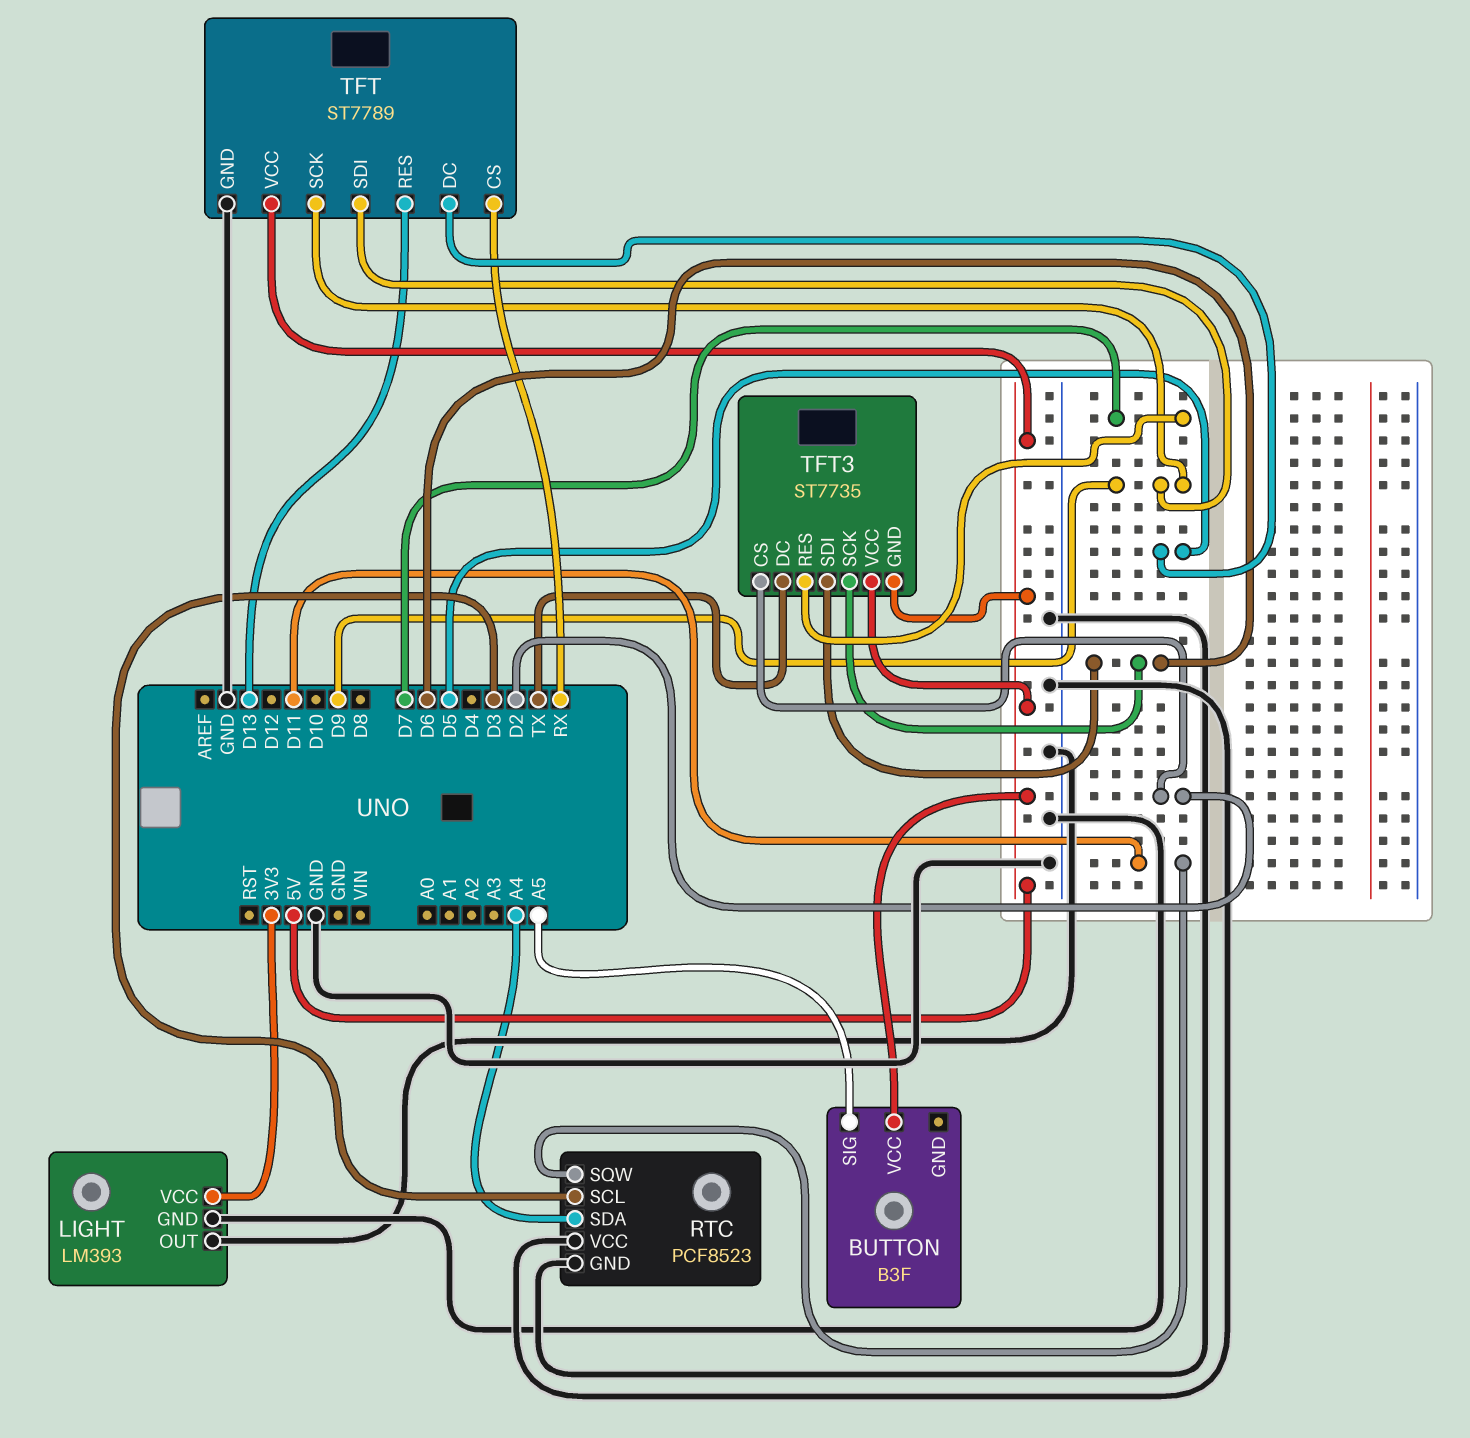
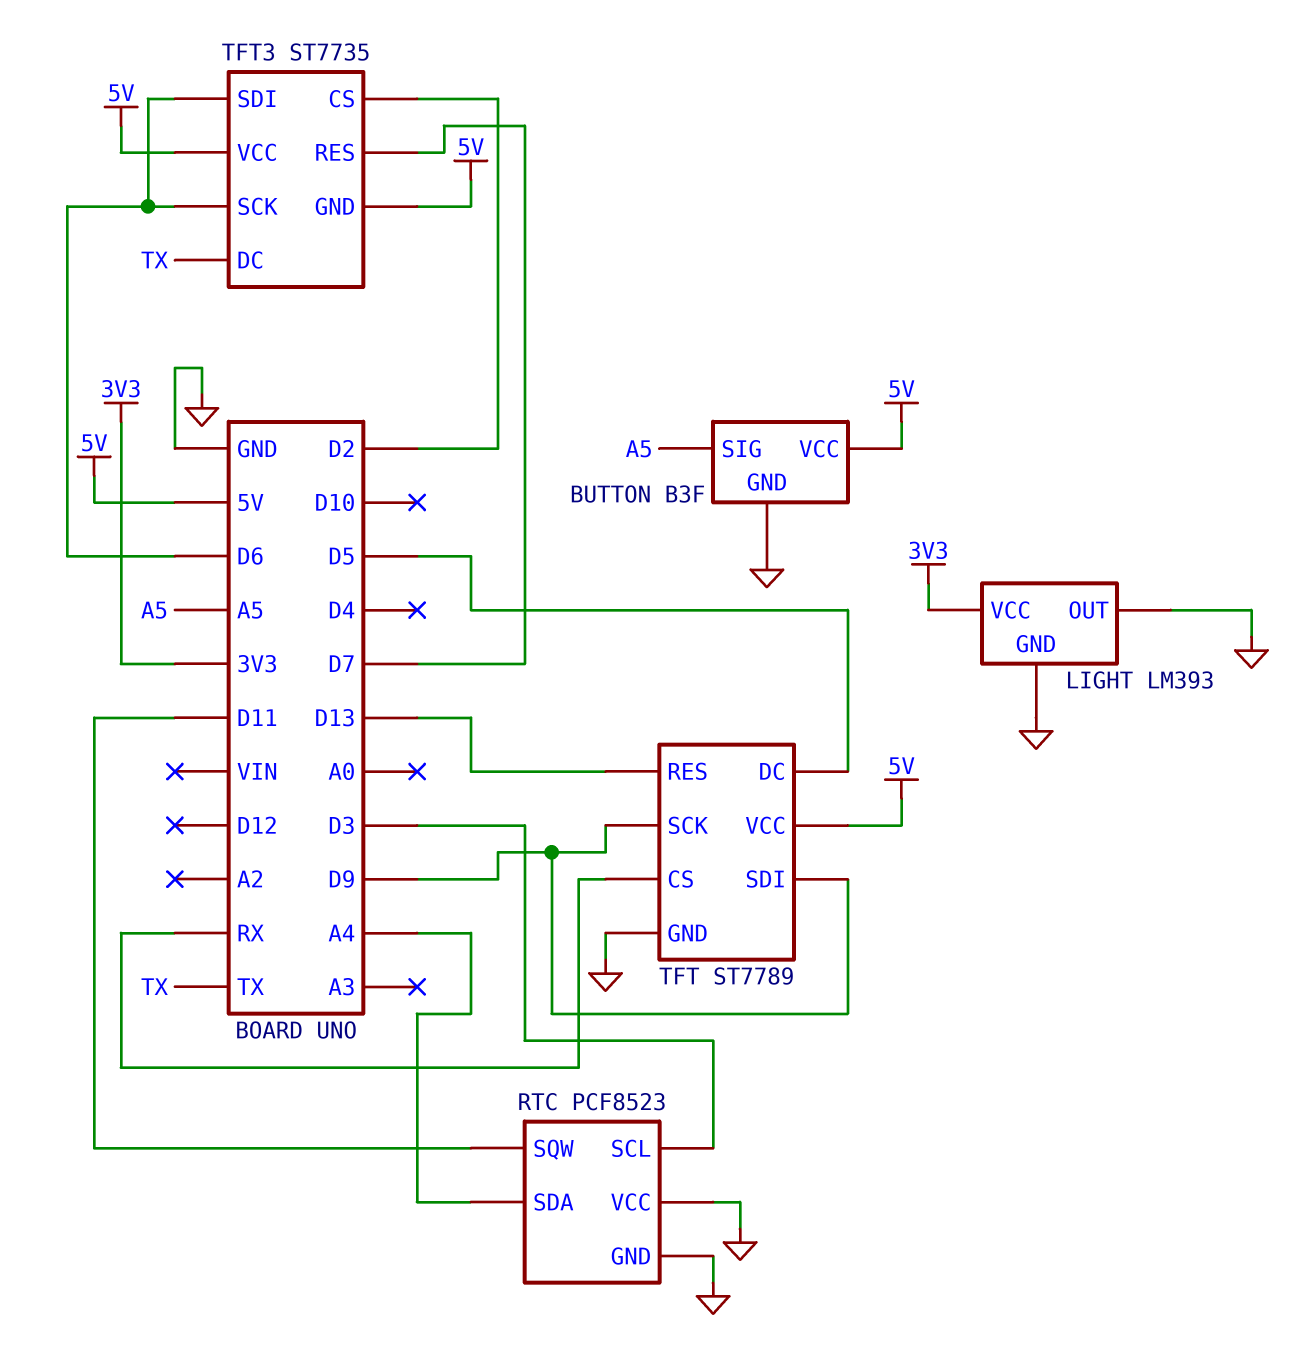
BUTTON pin GND: none -> GND

